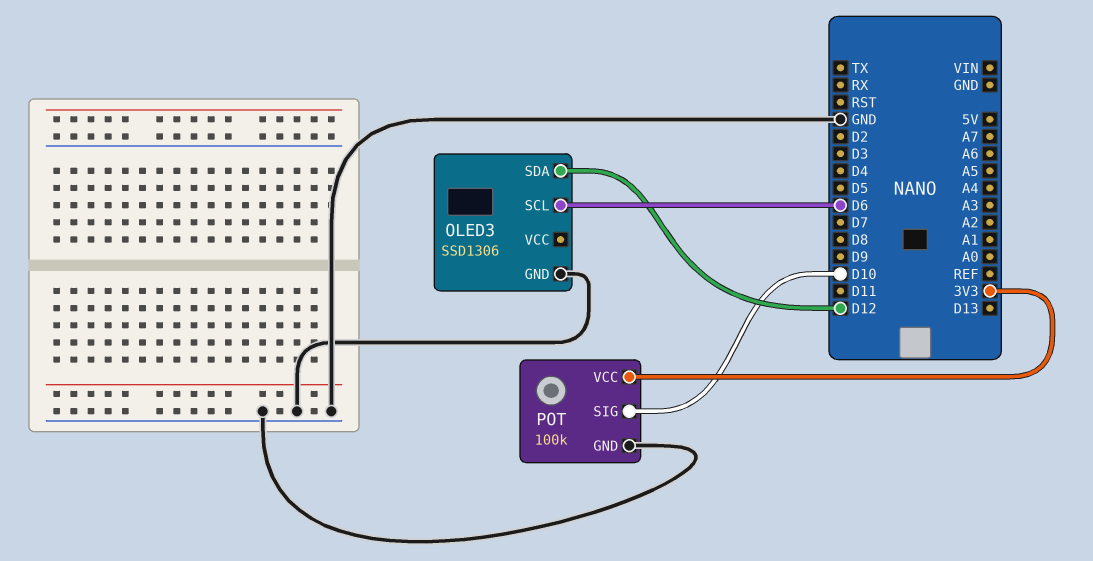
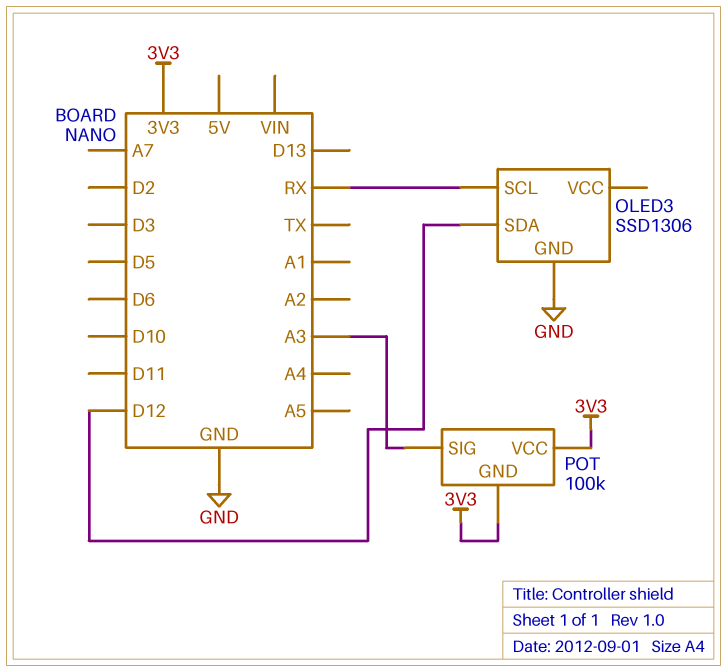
OLED3 pin SCL: D6 -> RX
POT pin GND: GND -> 3V3
POT pin SIG: D10 -> A3

